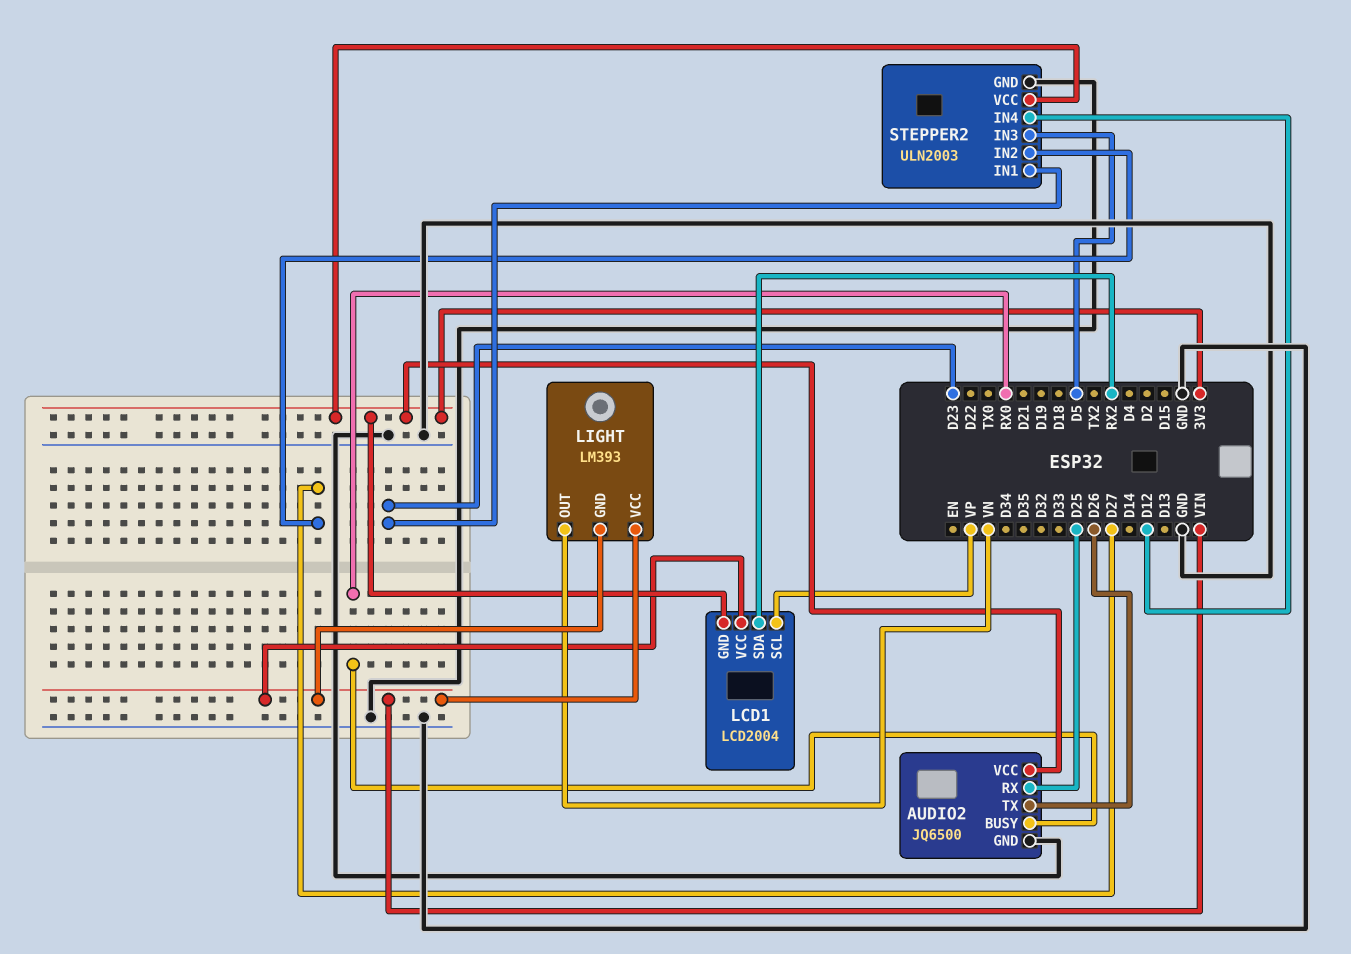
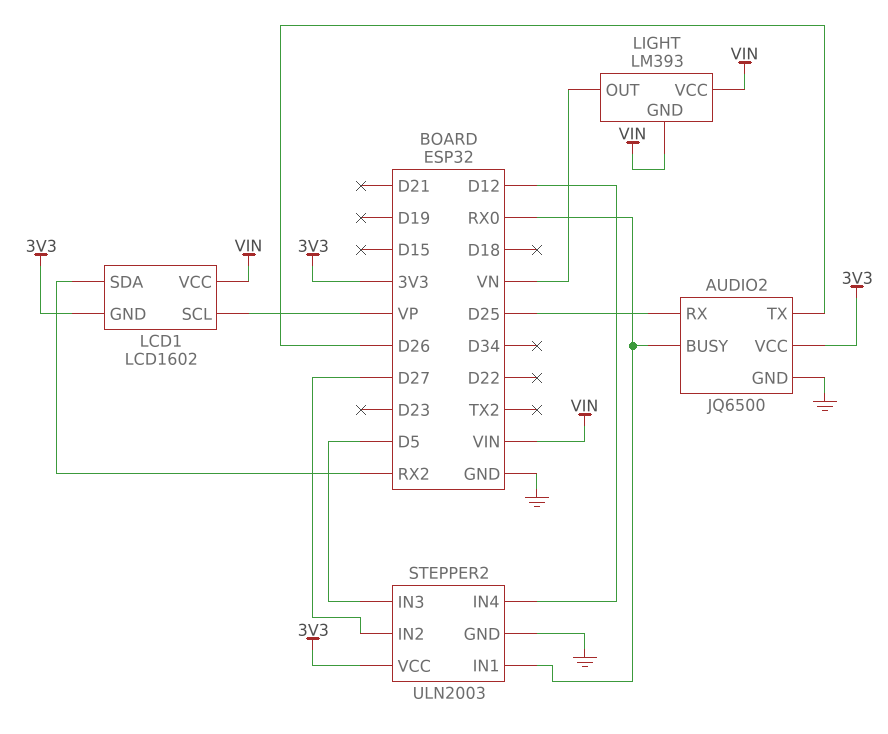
LCD1: LCD2004 -> LCD1602
STEPPER2 pin IN1: D23 -> RX0

